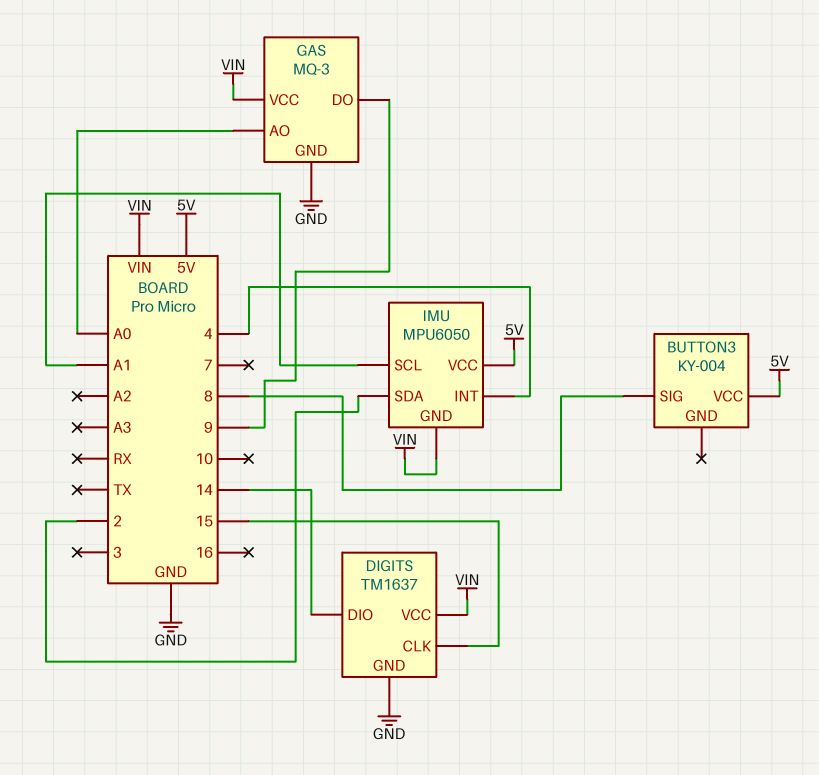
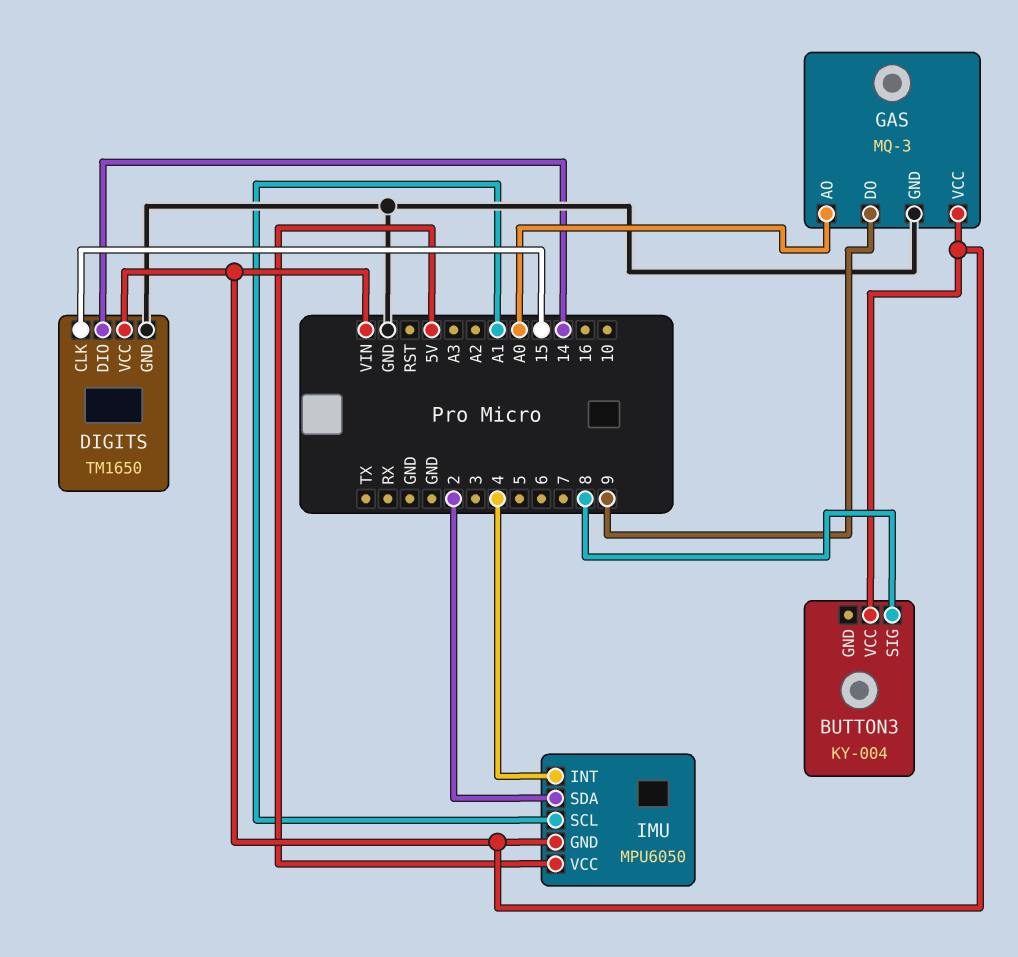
BUTTON3 pin VCC: 5V -> VIN
DIGITS: TM1637 -> TM1650

